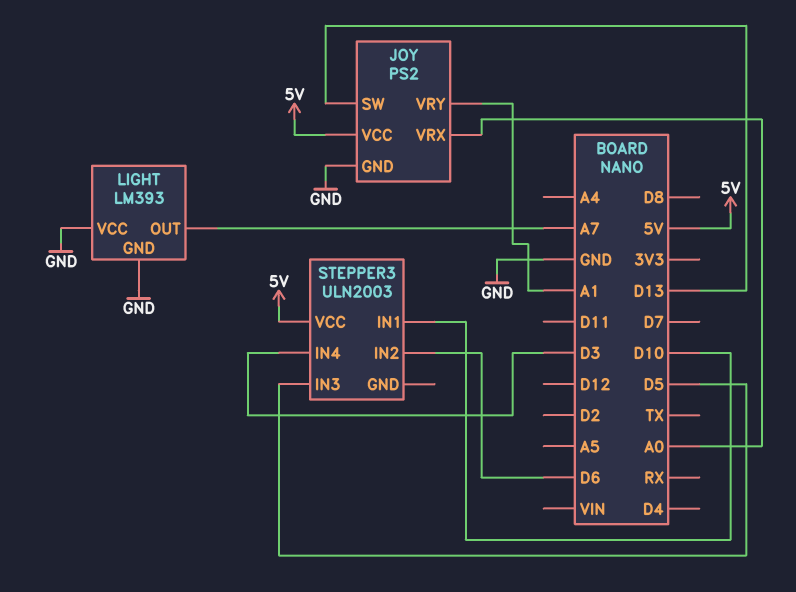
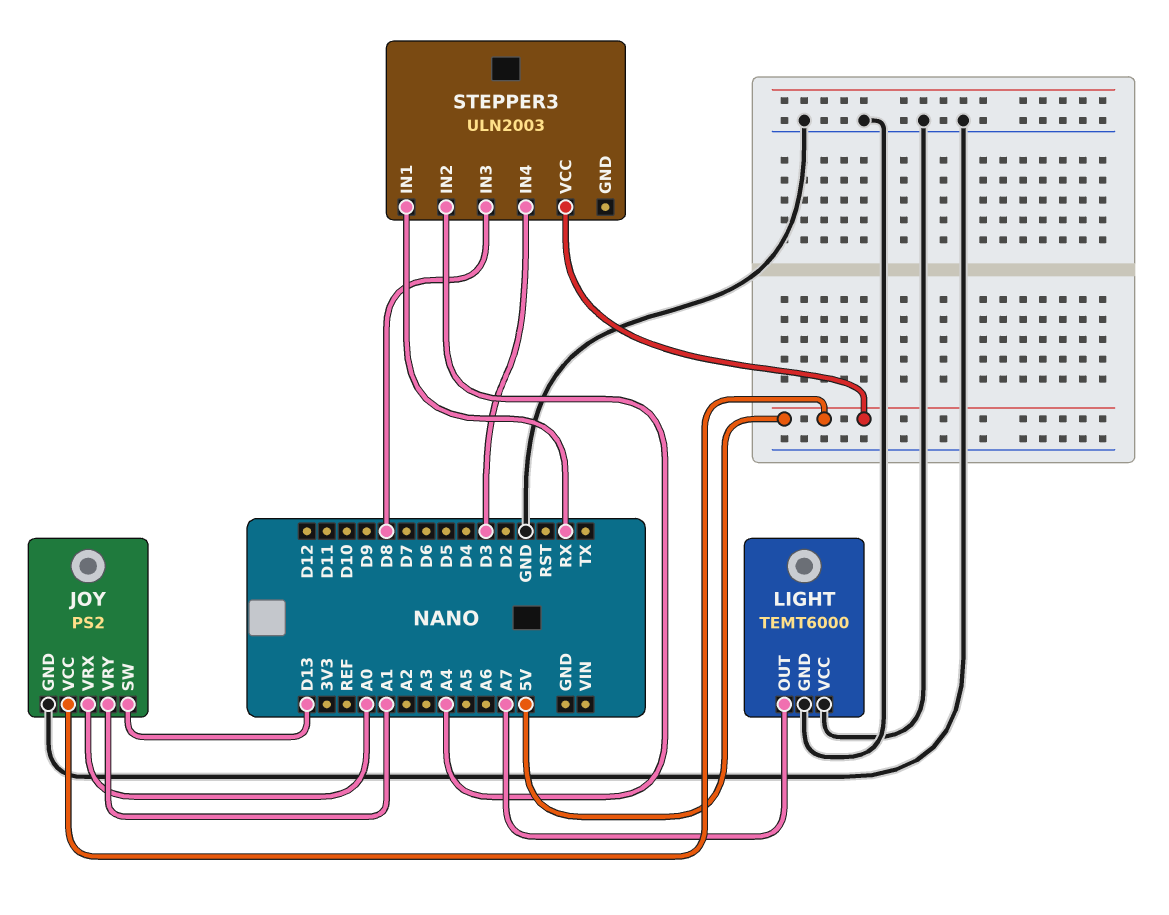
LIGHT: LM393 -> TEMT6000
STEPPER3 pin IN1: D10 -> RX
STEPPER3 pin IN2: D6 -> A4
STEPPER3 pin IN3: D5 -> D8

